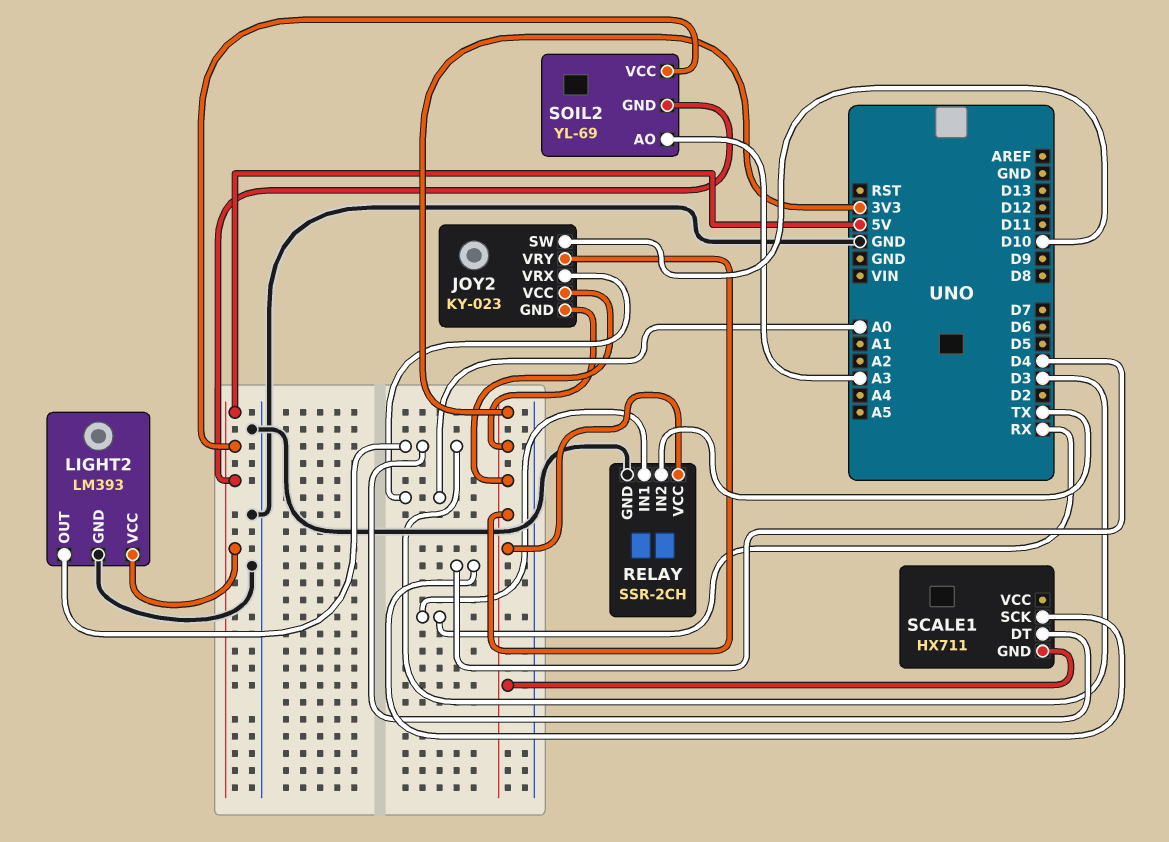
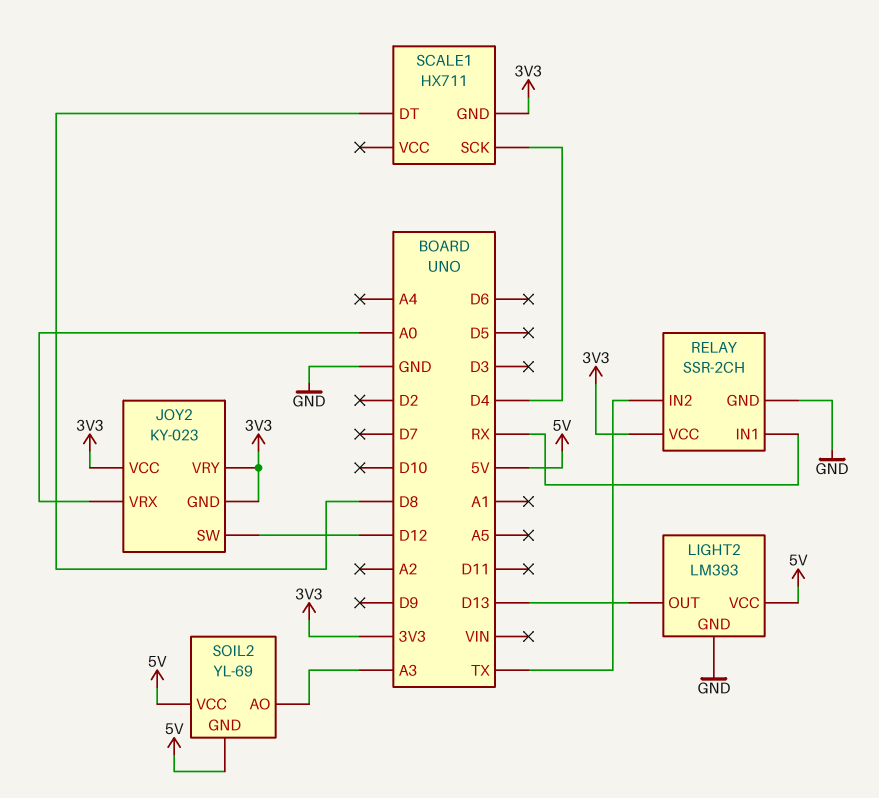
JOY2 pin SW: D10 -> D12
LIGHT2 pin OUT: D3 -> D13
SCALE1 pin DT: D3 -> D8

